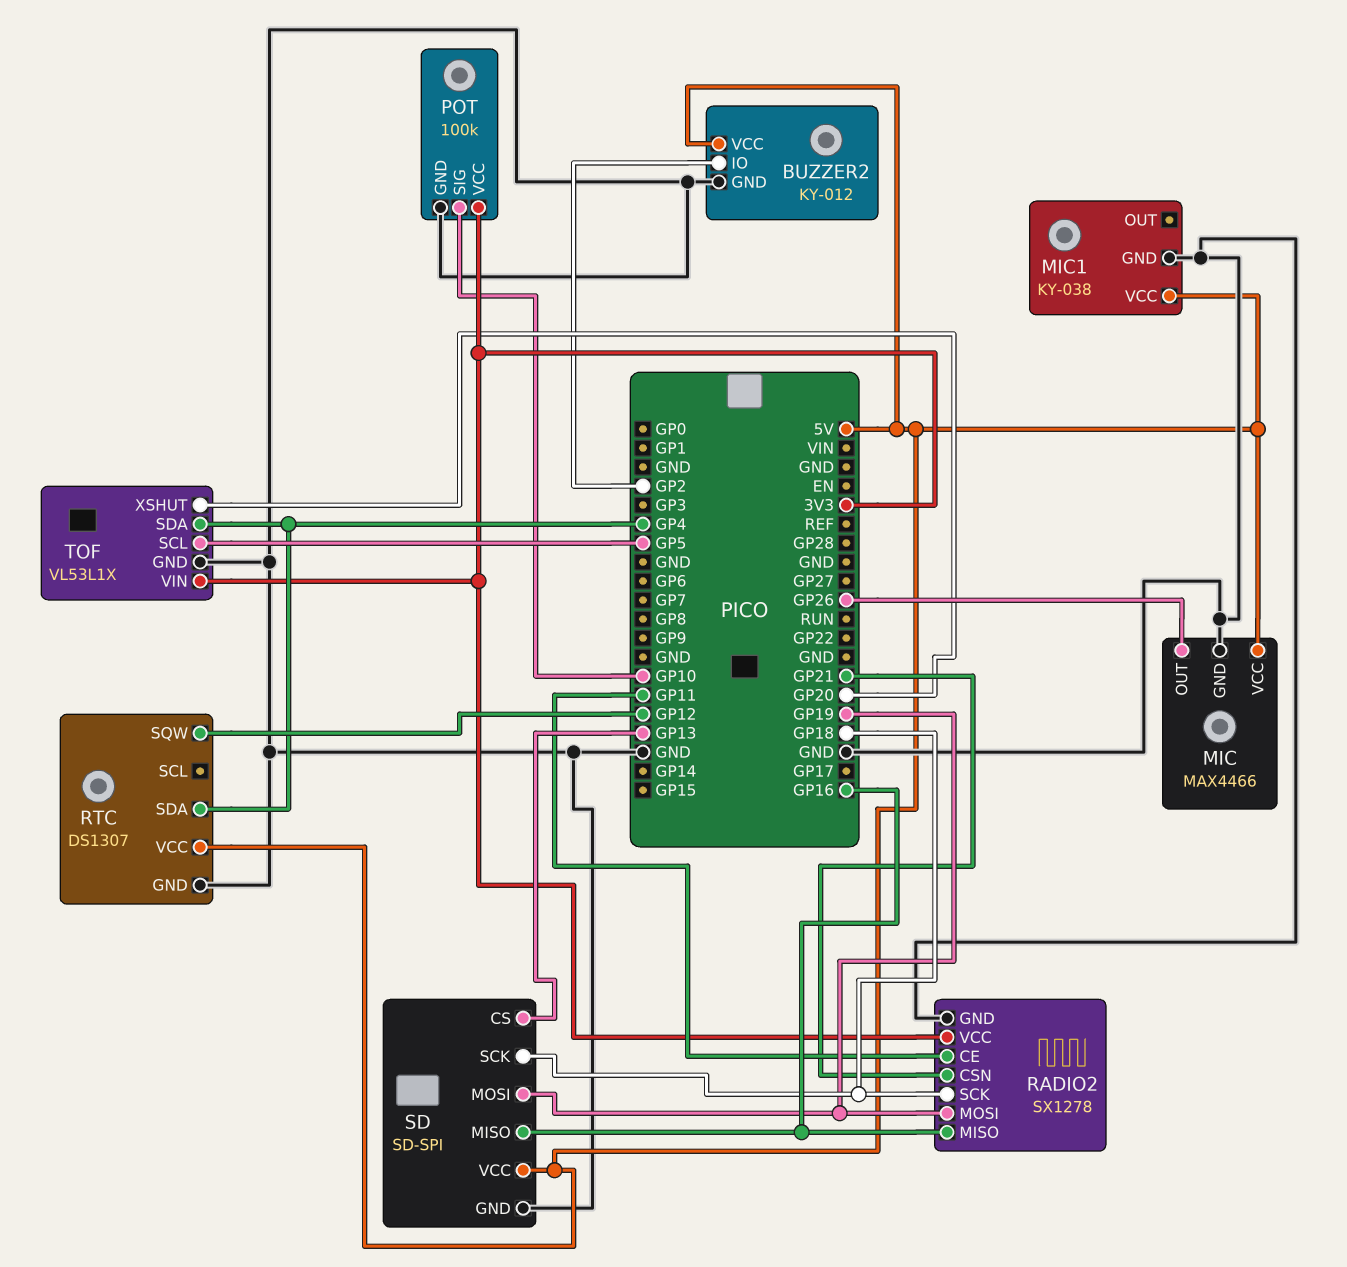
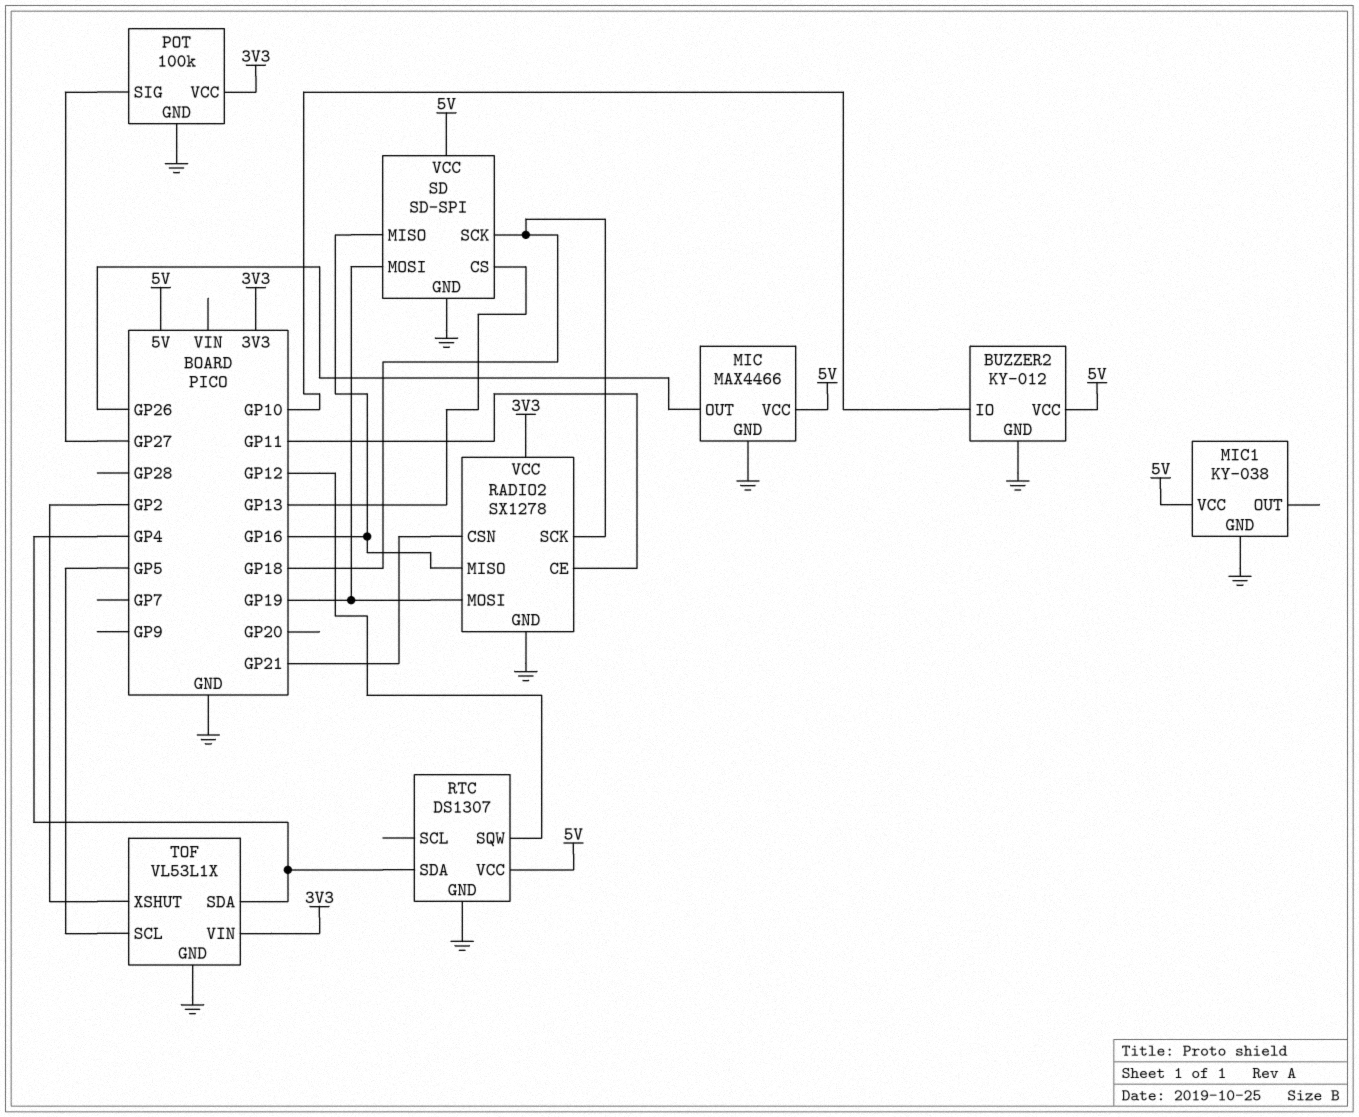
BUZZER2 pin IO: GP2 -> GP10
POT pin SIG: GP10 -> GP27
TOF pin XSHUT: GP20 -> GP2

